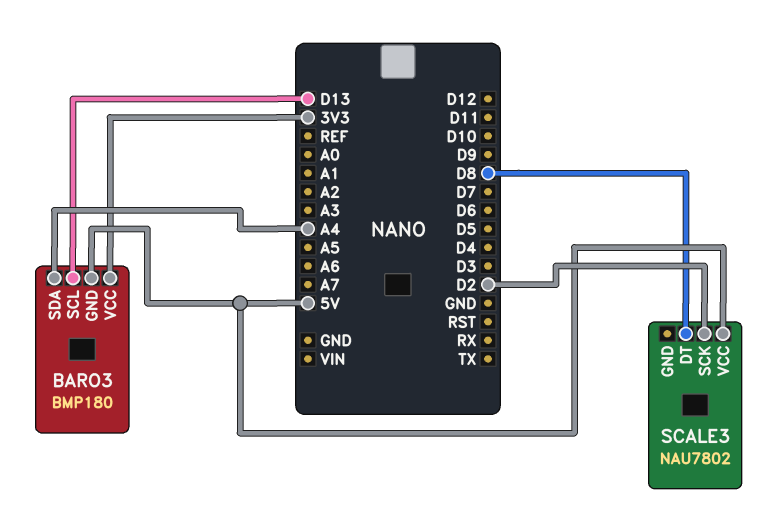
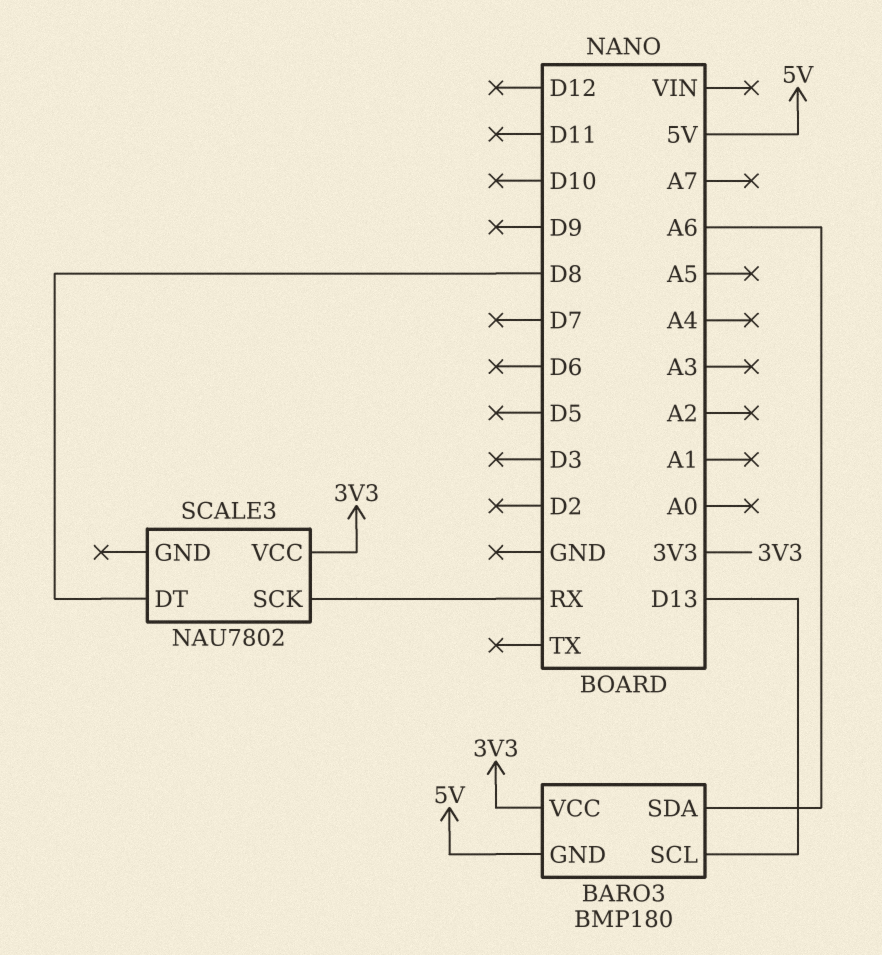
BARO3 pin SDA: A4 -> A6
SCALE3 pin SCK: D2 -> RX
SCALE3 pin VCC: 5V -> 3V3

